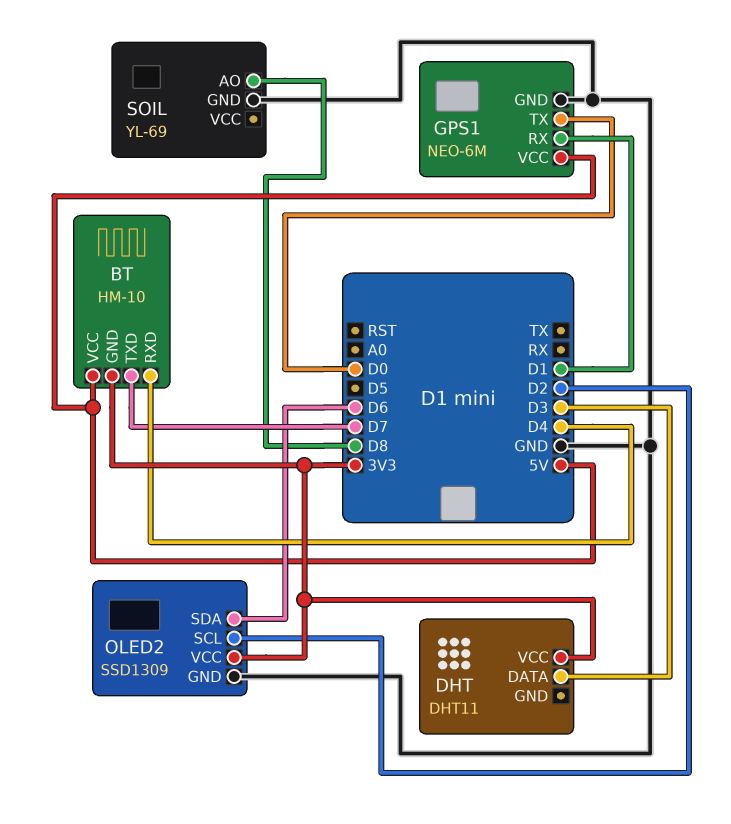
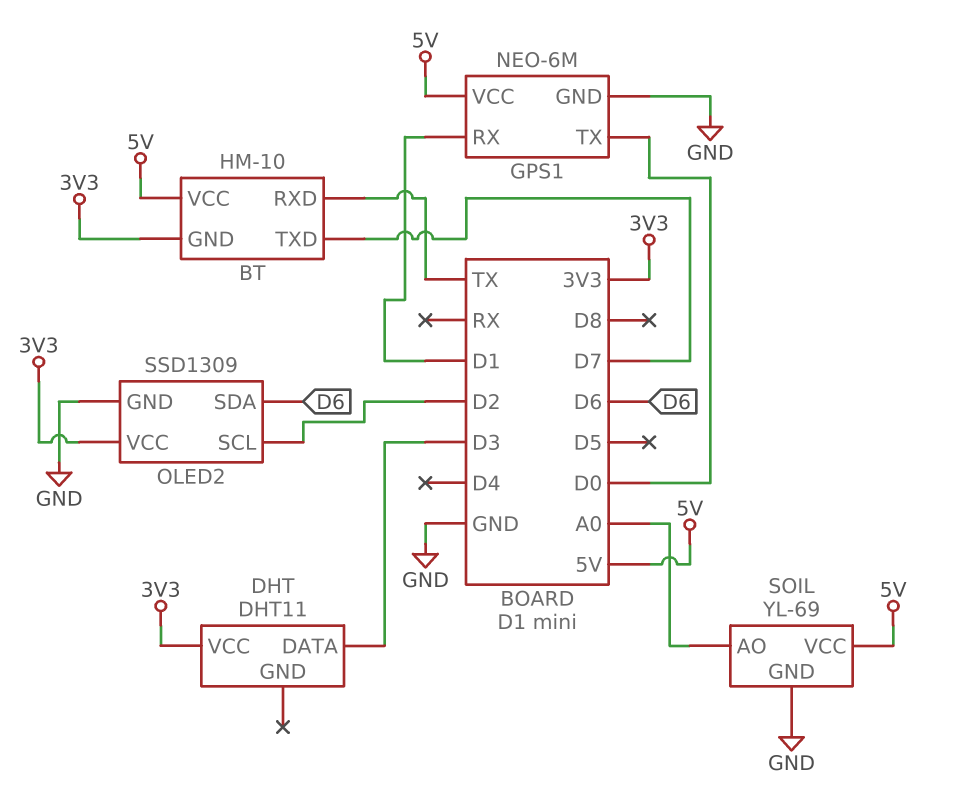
BT pin RXD: D4 -> TX
SOIL pin AO: D8 -> A0
SOIL pin VCC: none -> 5V

